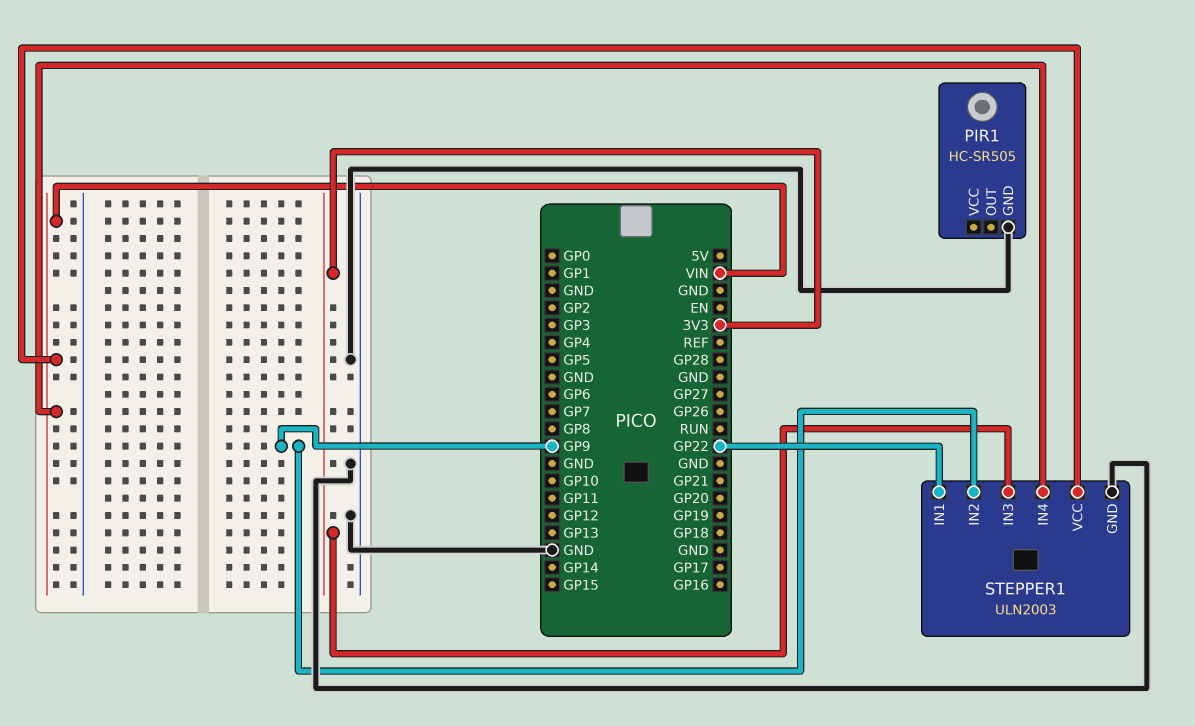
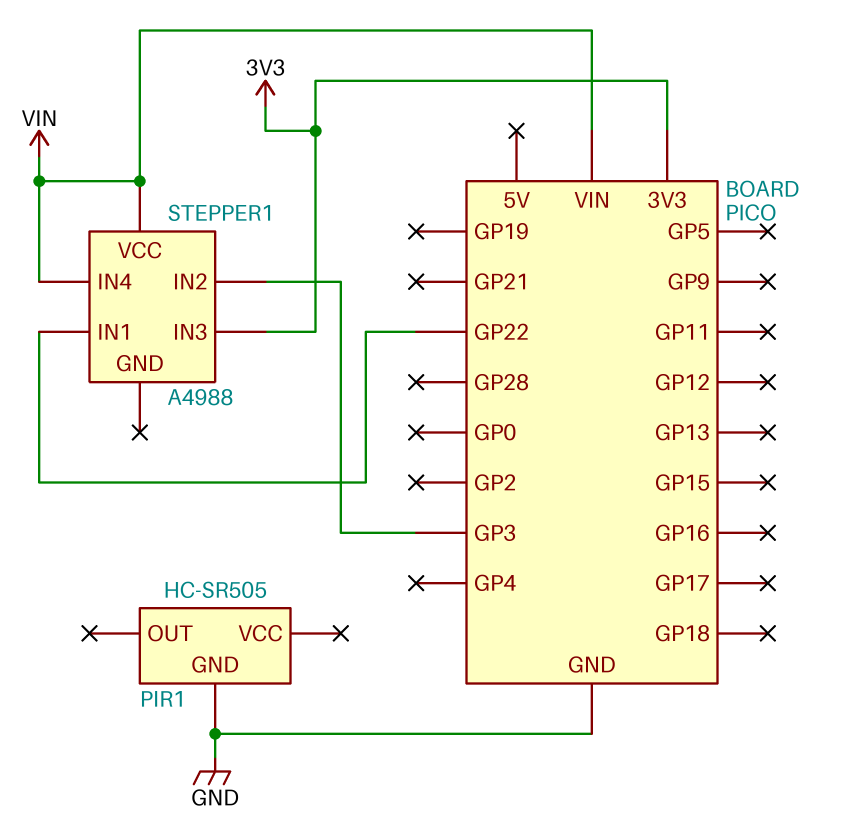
STEPPER1: ULN2003 -> A4988
STEPPER1 pin GND: GND -> none
STEPPER1 pin IN2: GP9 -> GP3

